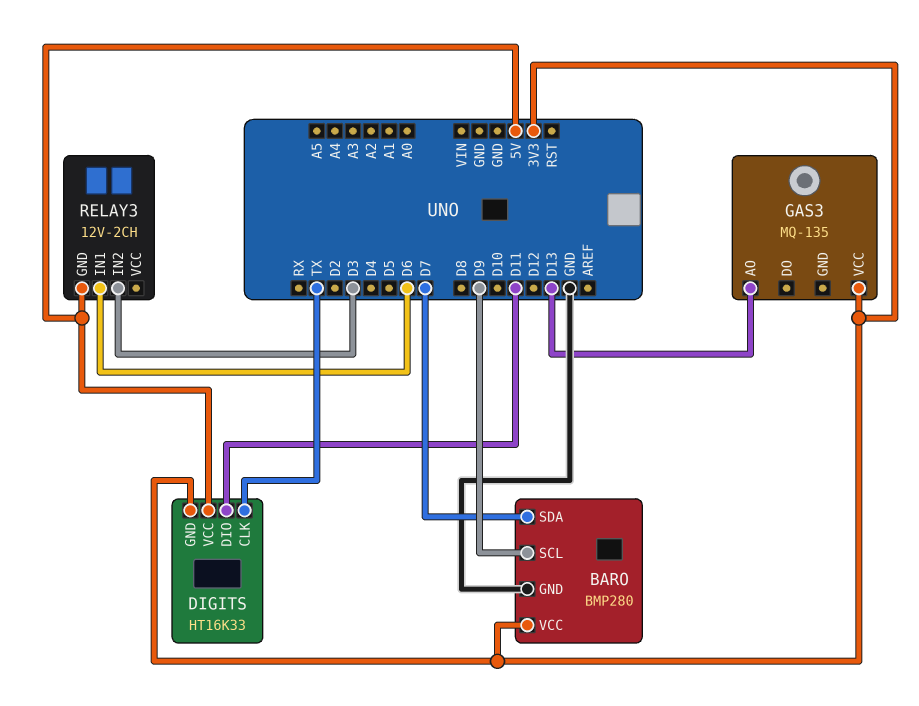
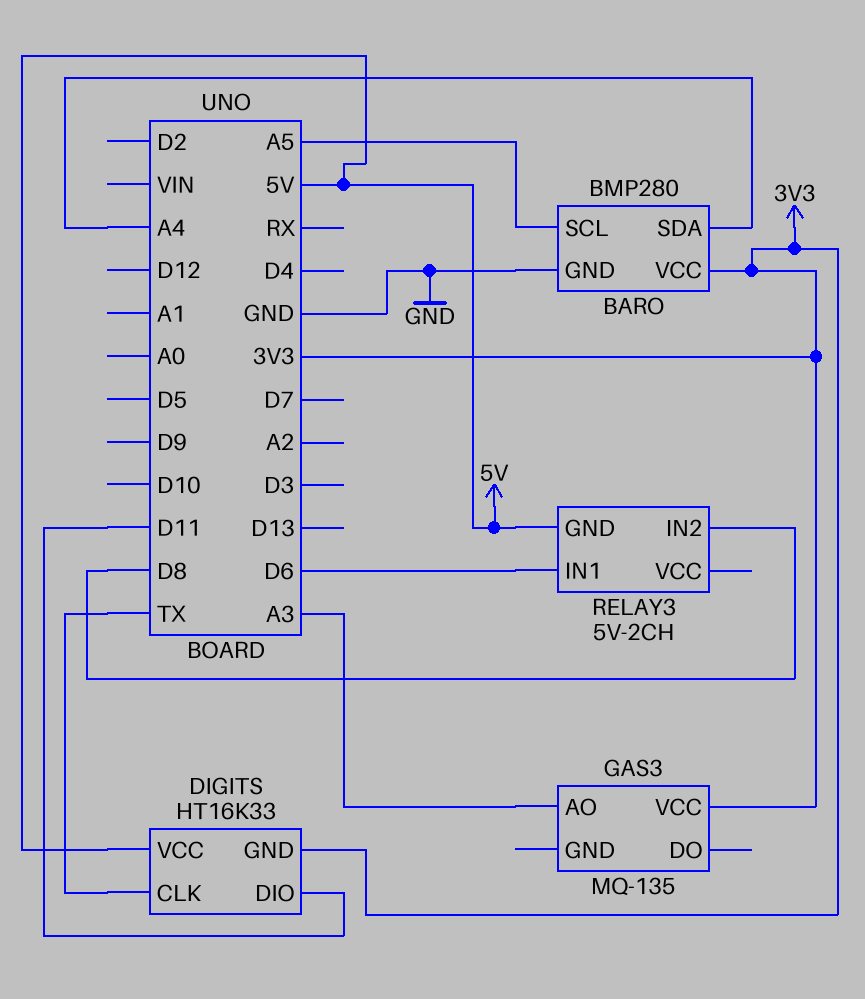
BARO pin SCL: D9 -> A5
BARO pin SDA: D7 -> A4
GAS3 pin AO: D13 -> A3
RELAY3: 12V-2CH -> 5V-2CH
RELAY3 pin IN2: D3 -> D8

